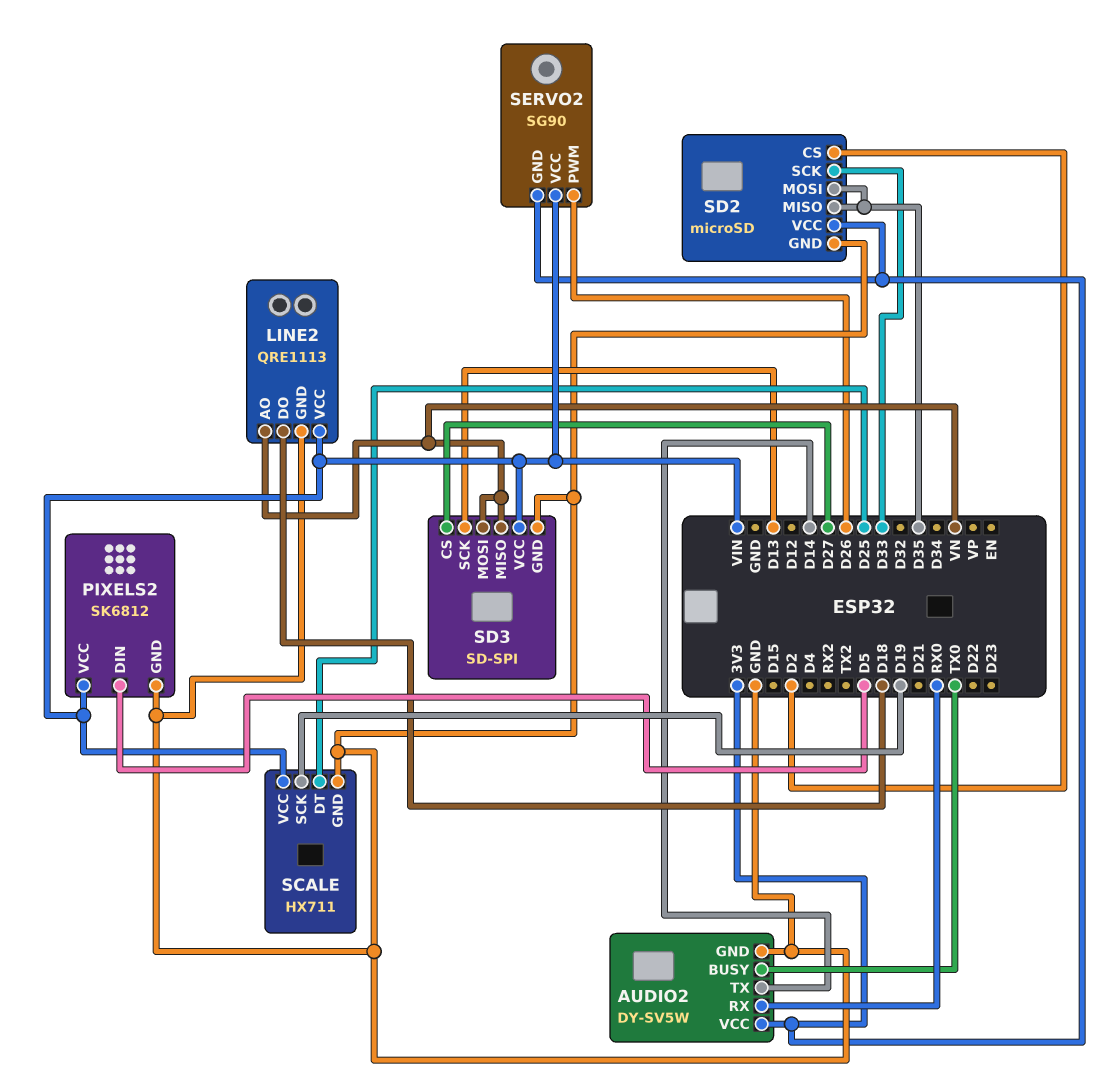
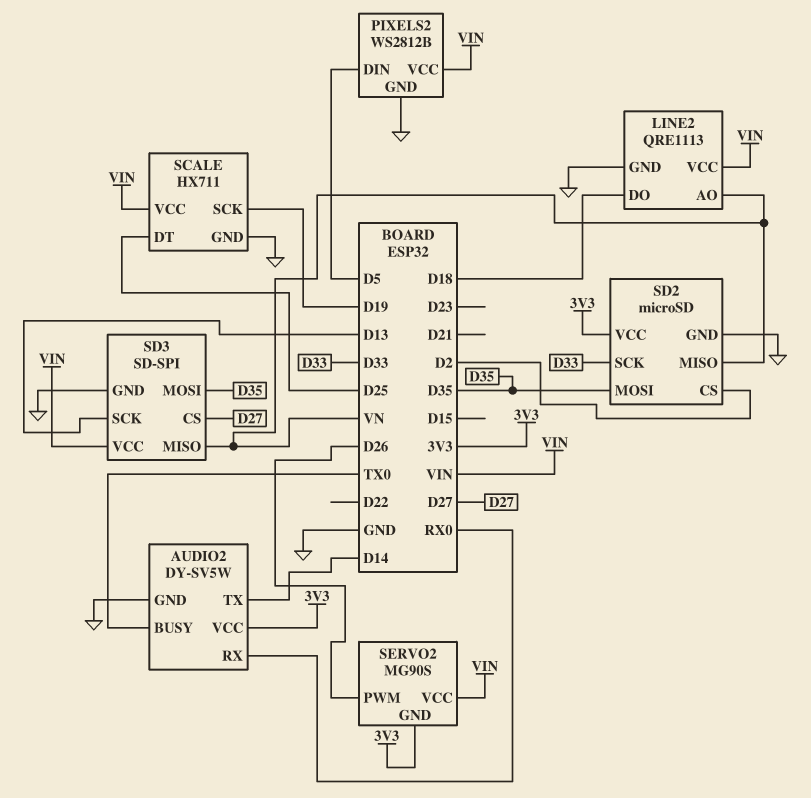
PIXELS2: SK6812 -> WS2812B
SD2 pin MISO: D35 -> VN
SD3 pin MOSI: VN -> D35
SERVO2: SG90 -> MG90S

